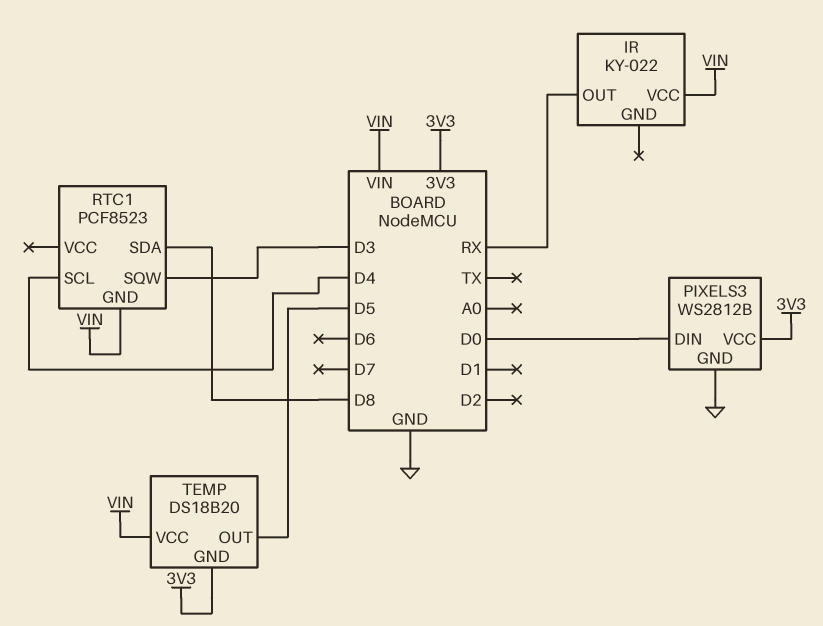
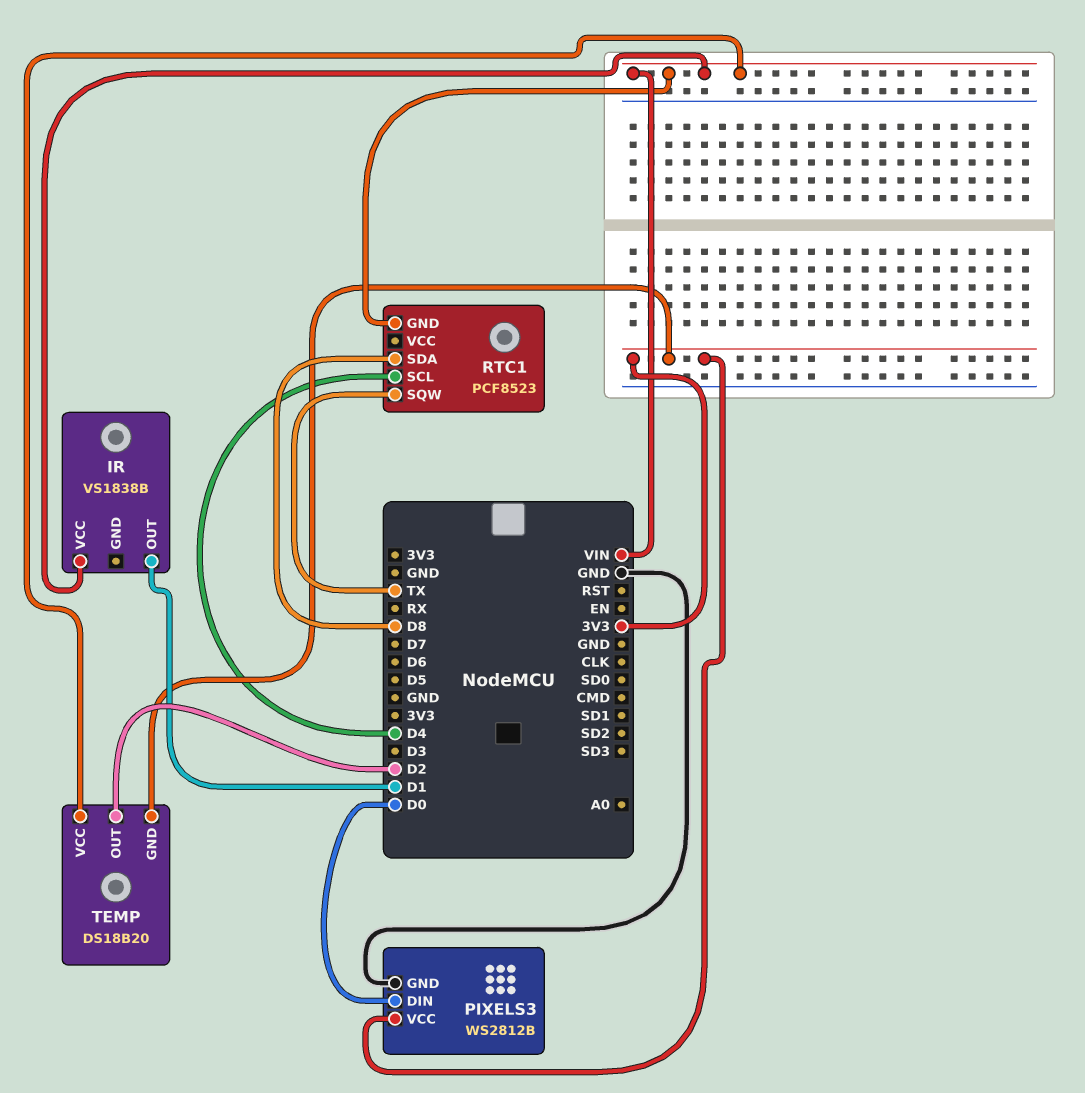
IR: KY-022 -> VS1838B
IR pin OUT: RX -> D1
RTC1 pin SQW: D3 -> TX
TEMP pin OUT: D5 -> D2

